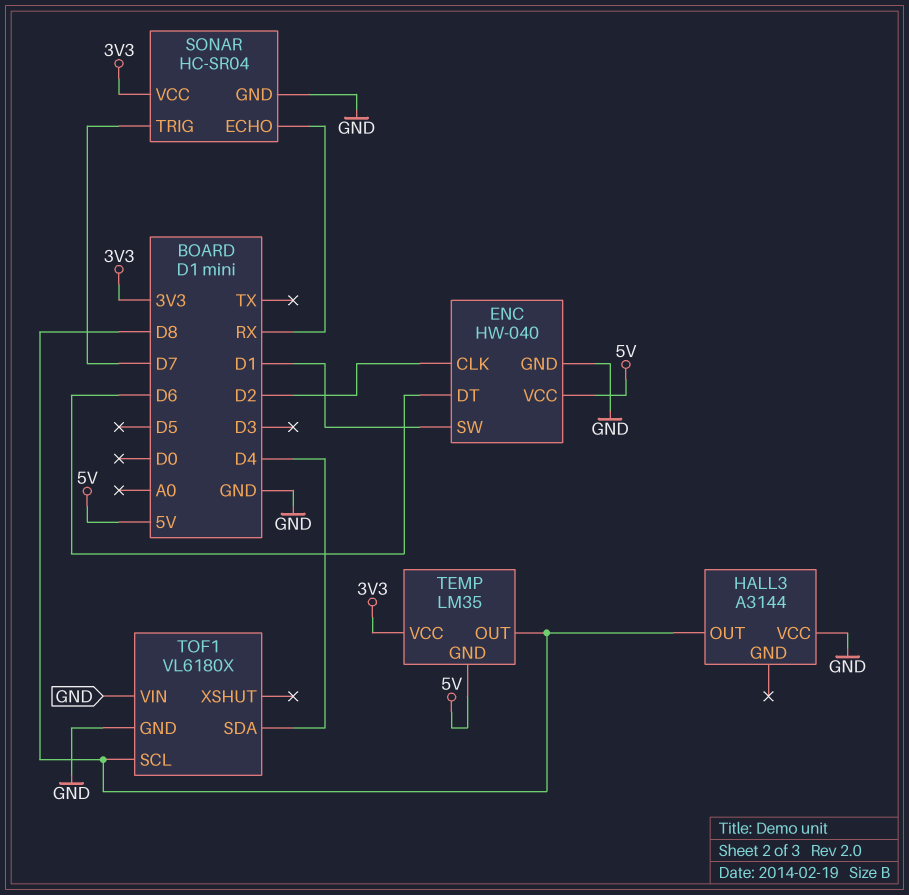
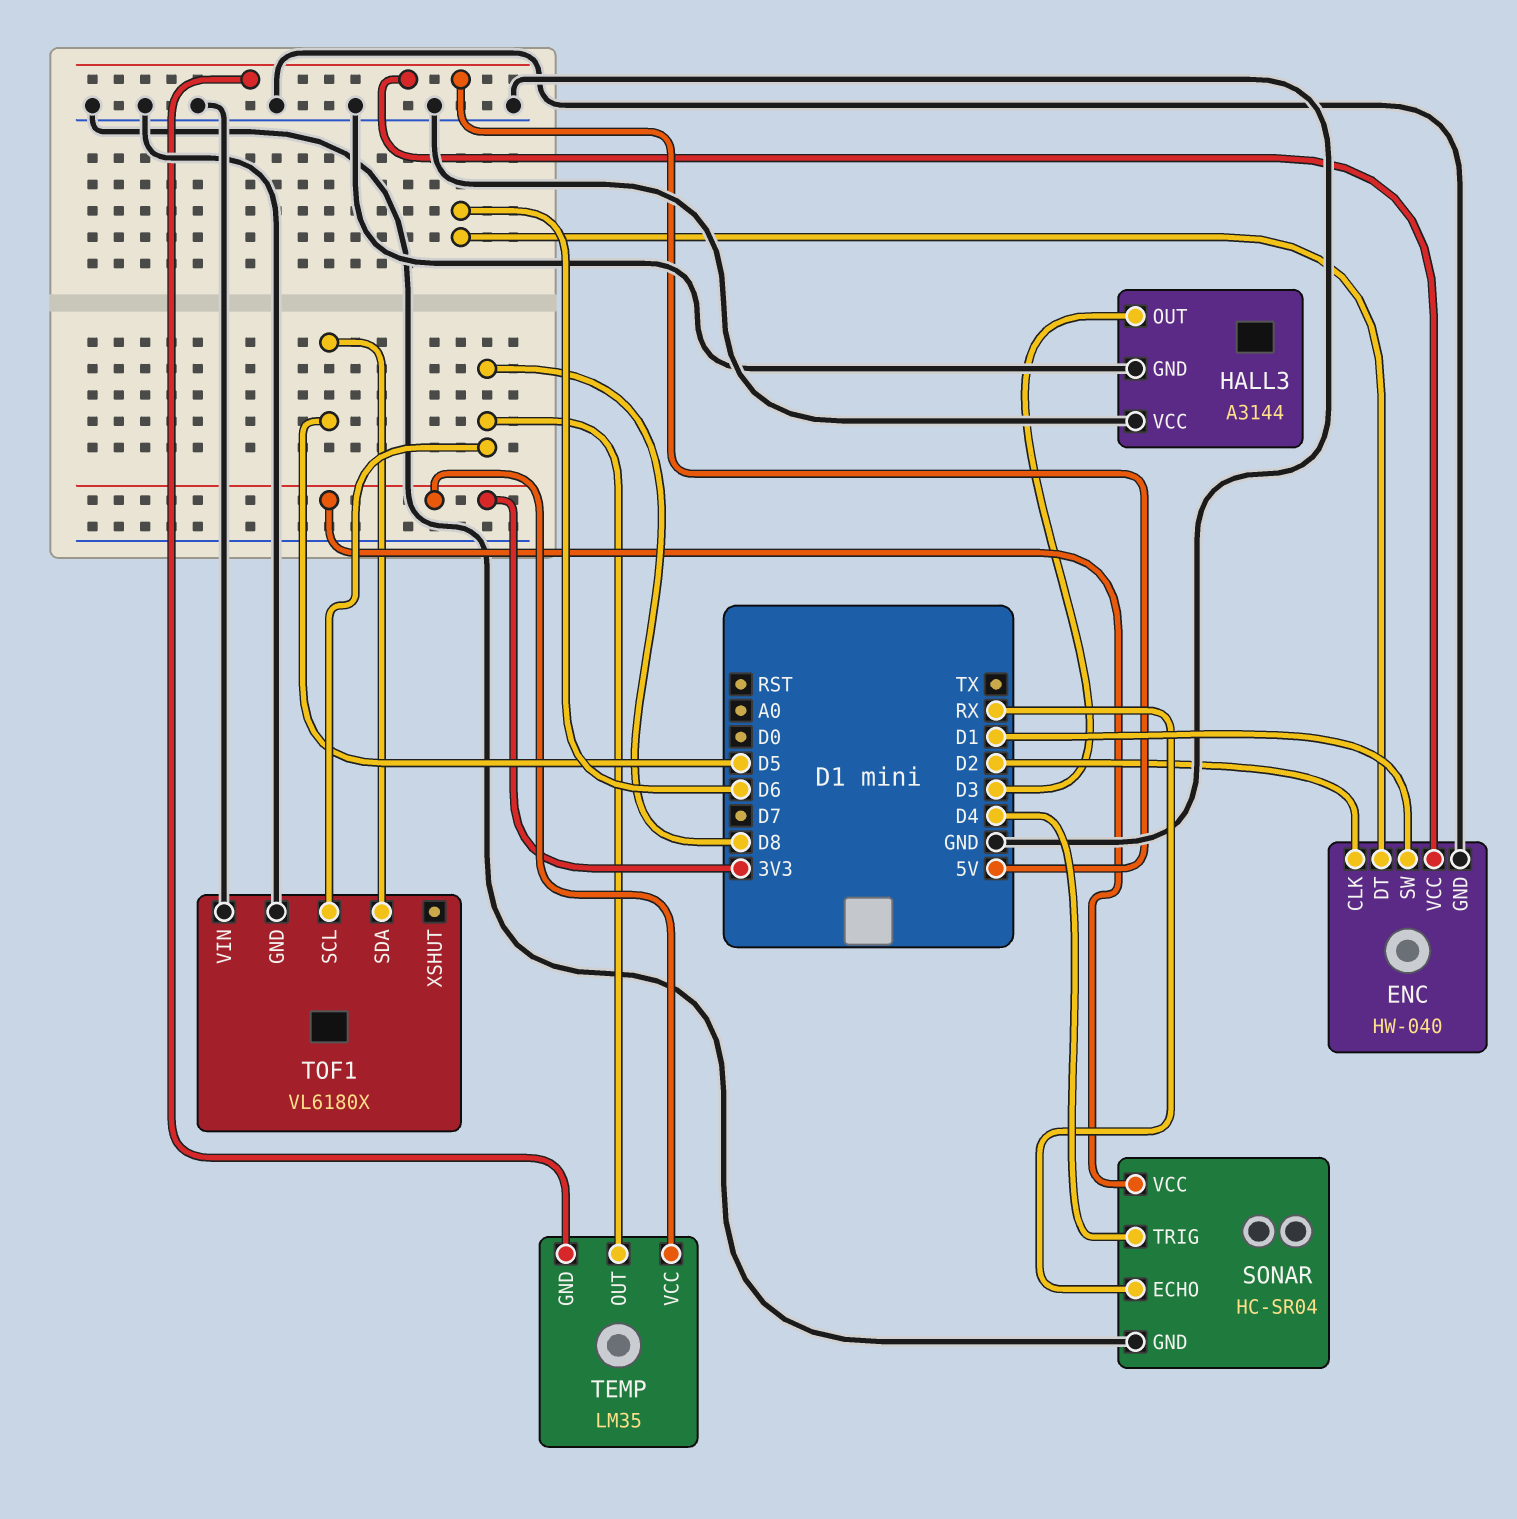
HALL3 pin GND: none -> GND
HALL3 pin OUT: D8 -> D3
SONAR pin TRIG: D7 -> D4
TOF1 pin SDA: D4 -> D5

